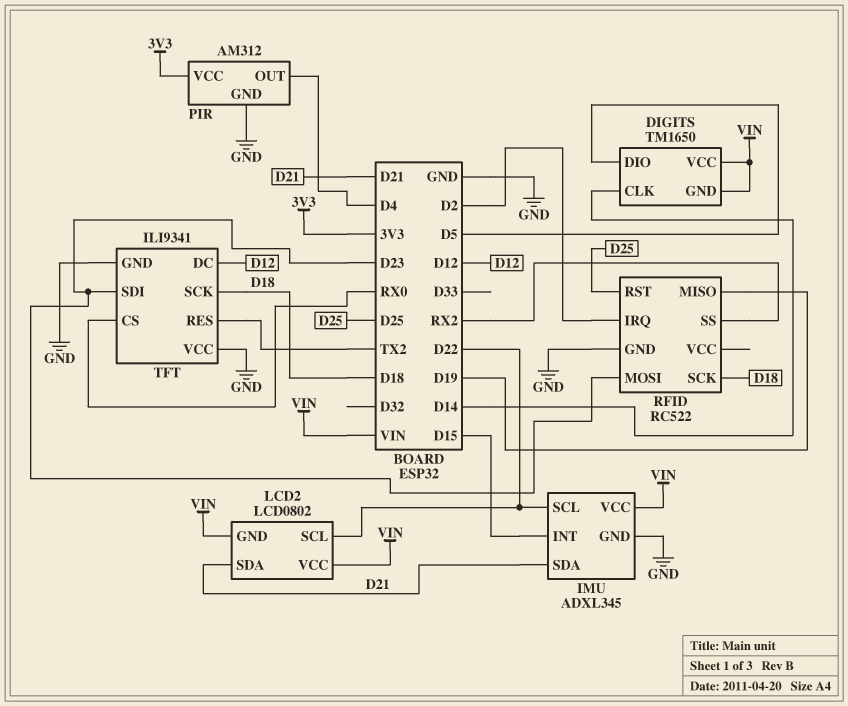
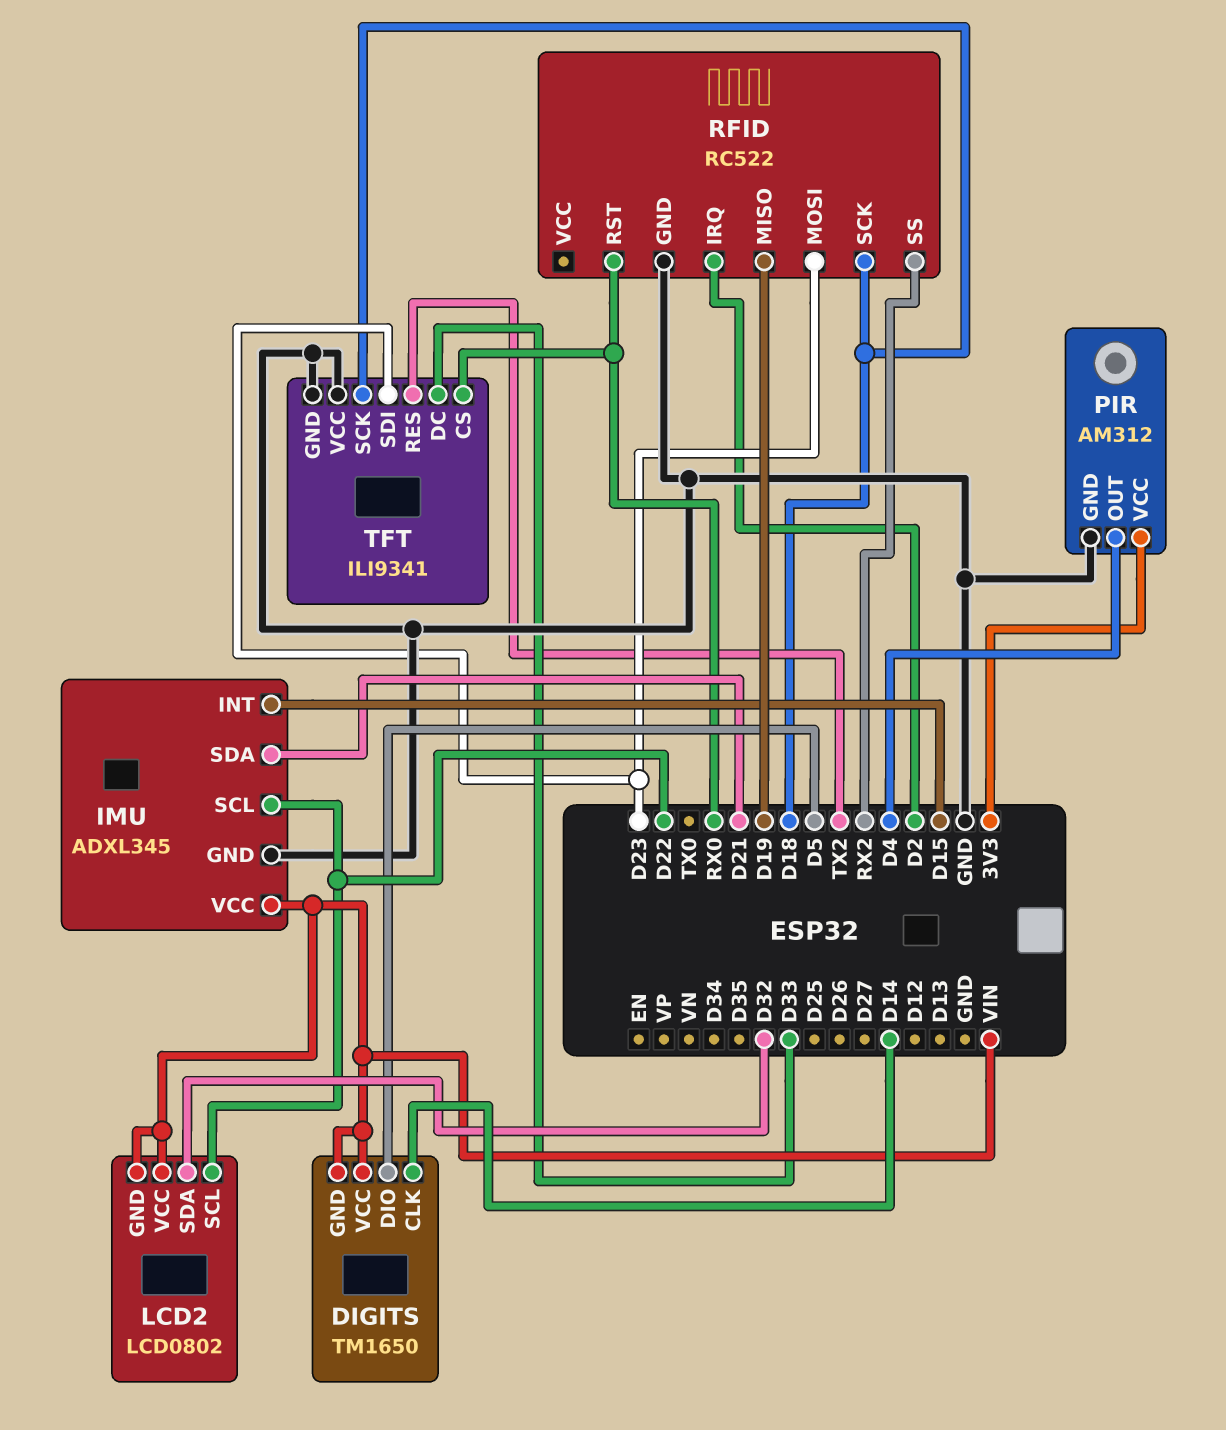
LCD2 pin SDA: D21 -> D32
RFID pin RST: D25 -> RX0
TFT pin DC: D12 -> D33

